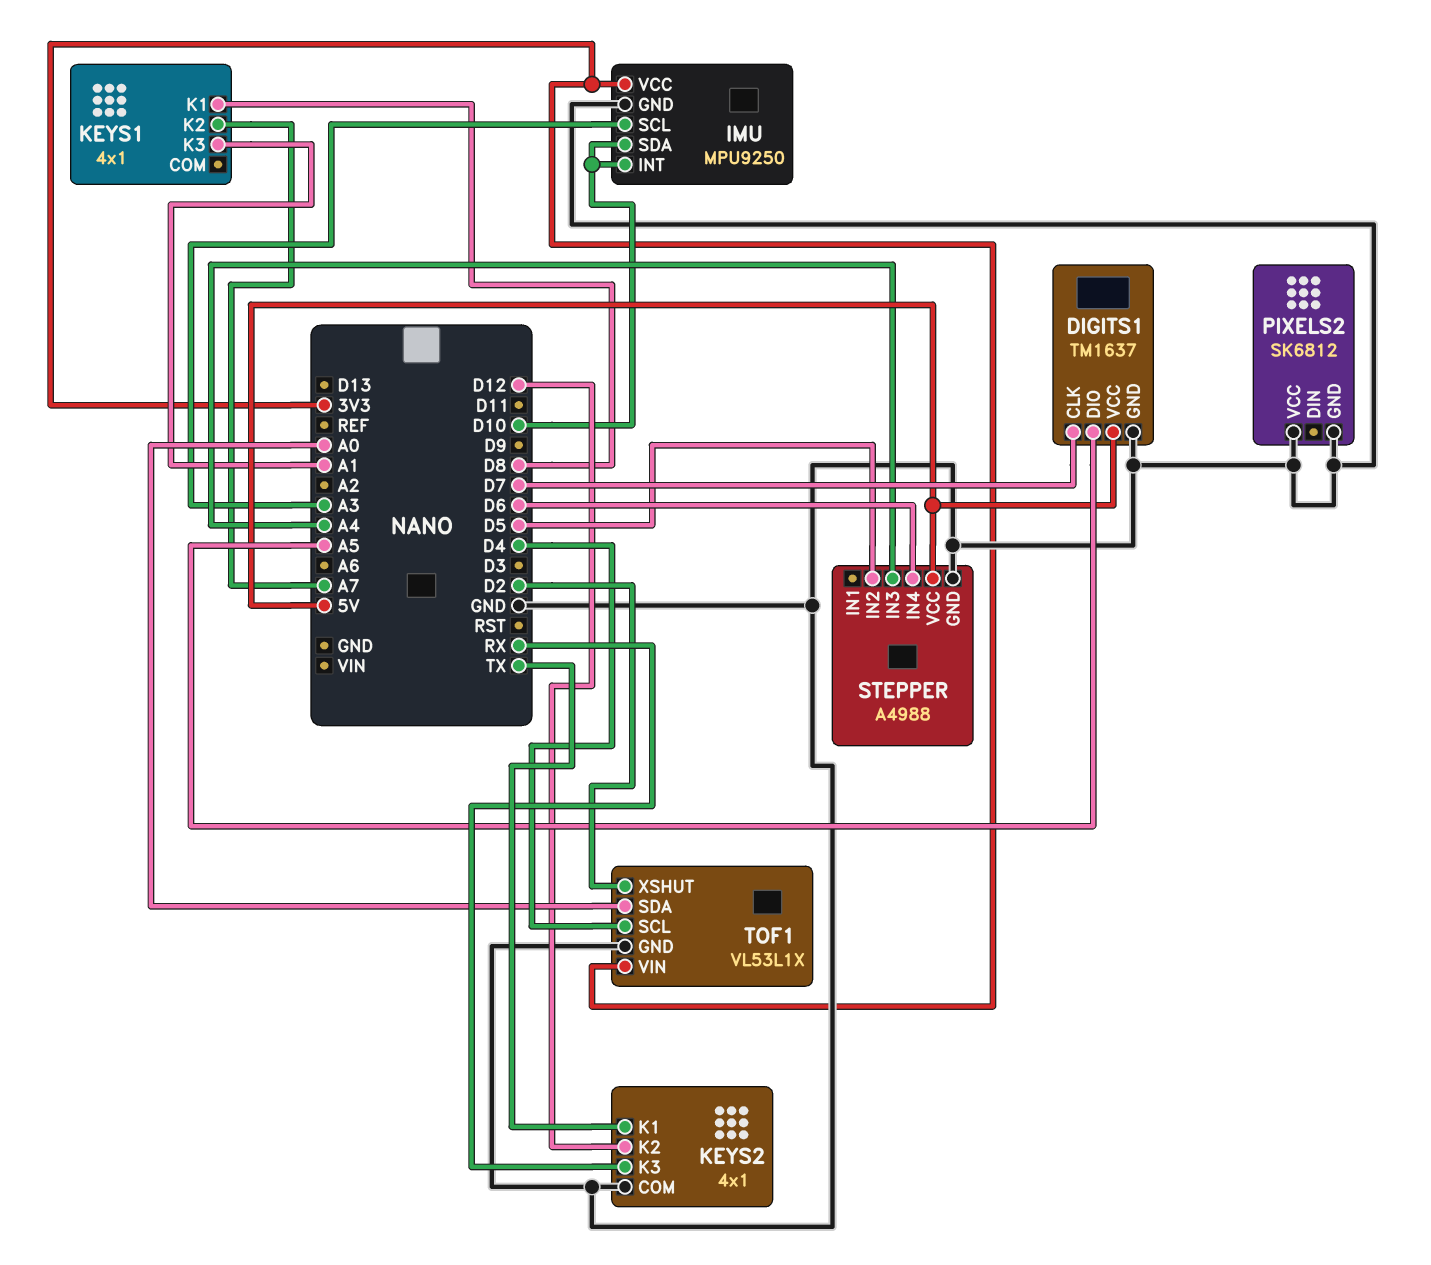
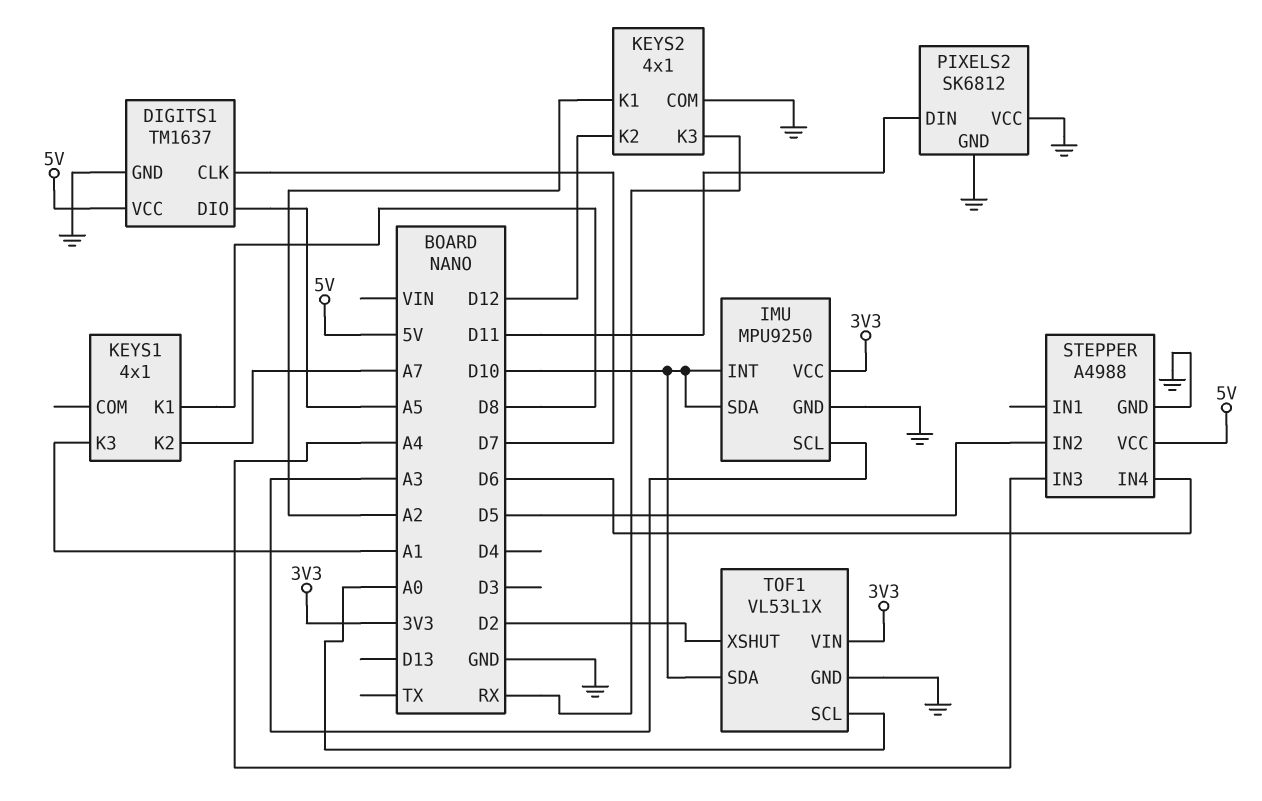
KEYS2 pin K1: TX -> A2
PIXELS2 pin DIN: none -> D11
TOF1 pin SCL: D4 -> A0
TOF1 pin SDA: A0 -> D10

